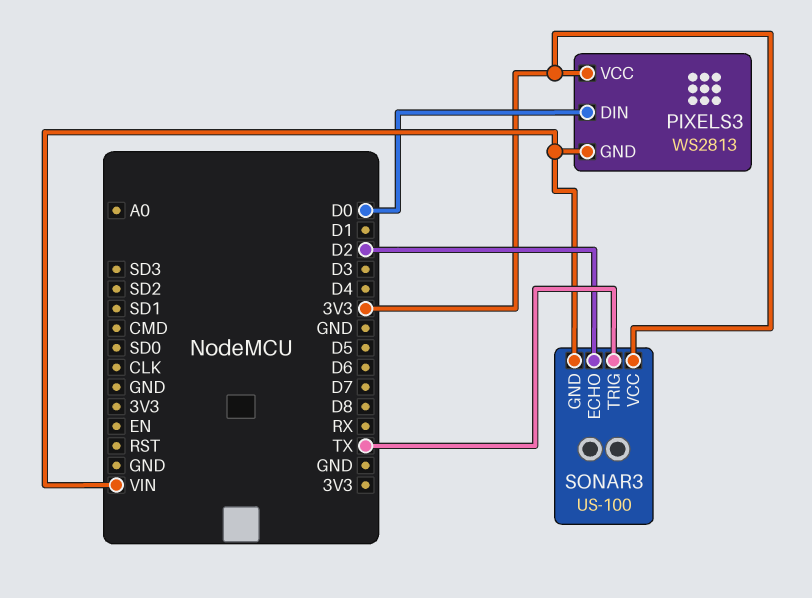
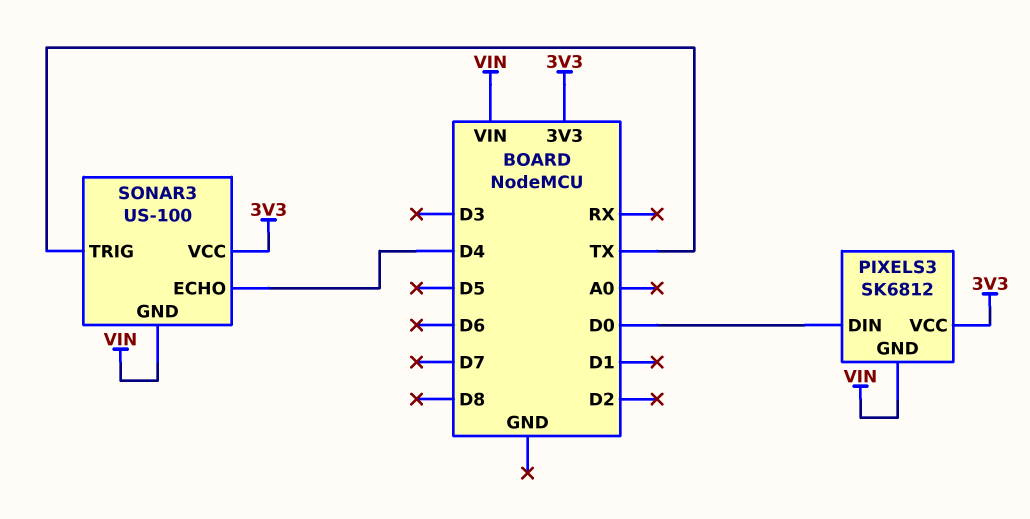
PIXELS3: WS2813 -> SK6812
SONAR3 pin ECHO: D2 -> D4

